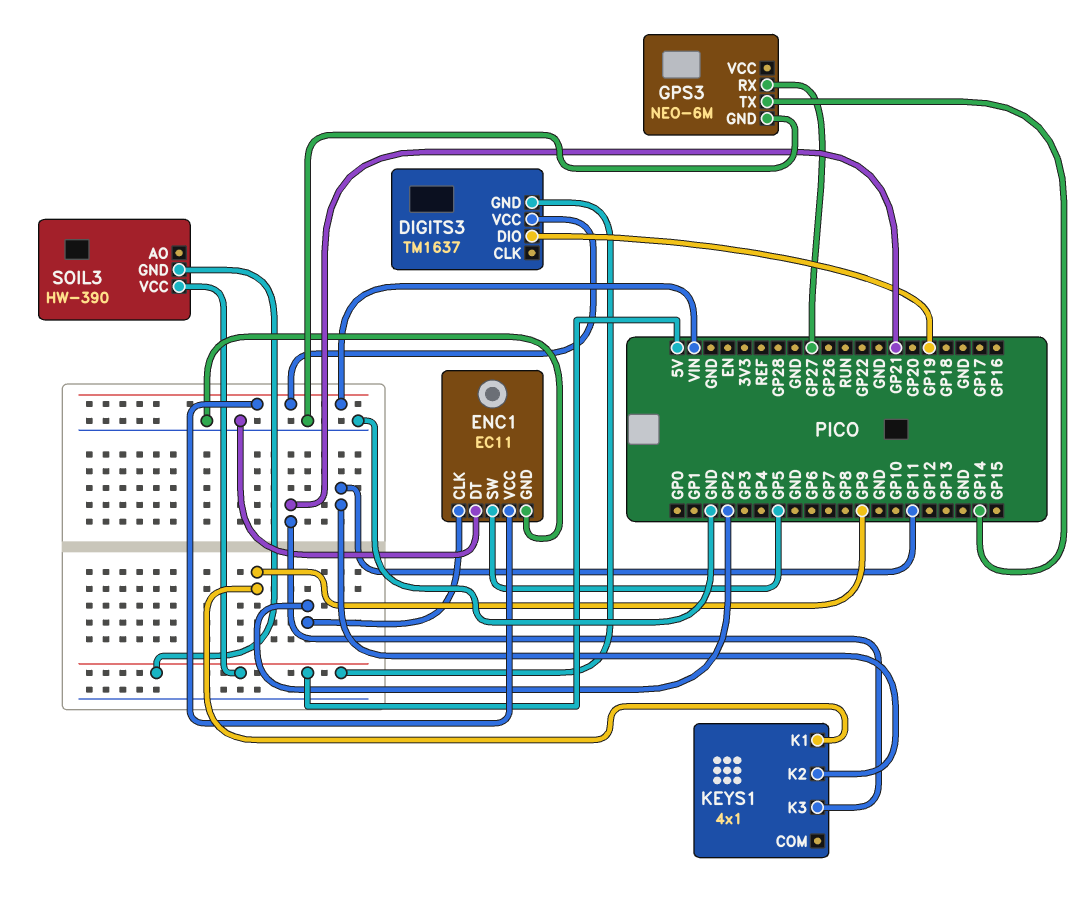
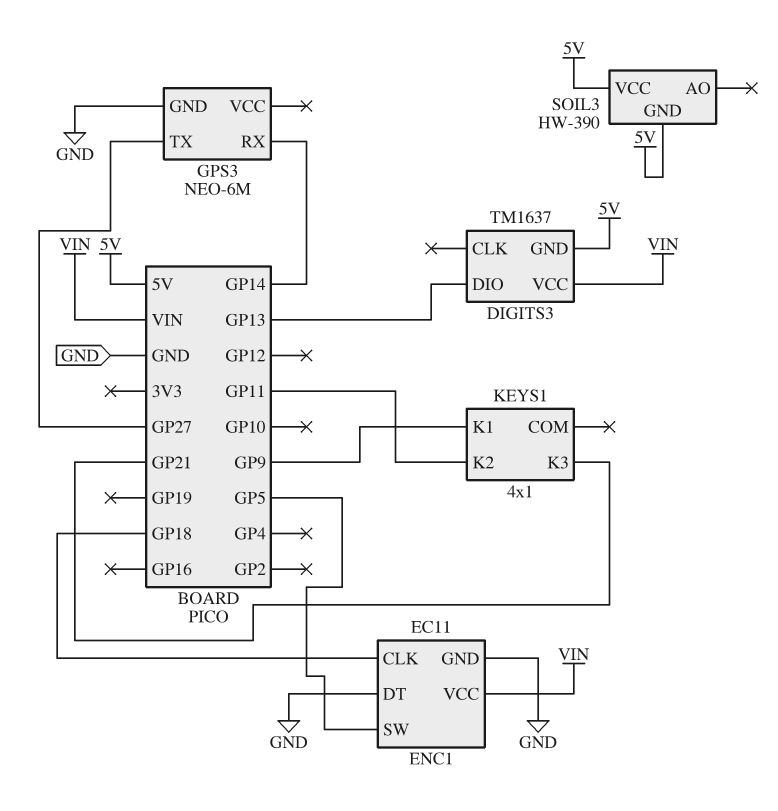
DIGITS3 pin DIO: GP19 -> GP13
ENC1 pin CLK: GP2 -> GP18
GPS3 pin RX: GP27 -> GP14
GPS3 pin TX: GP14 -> GP27

